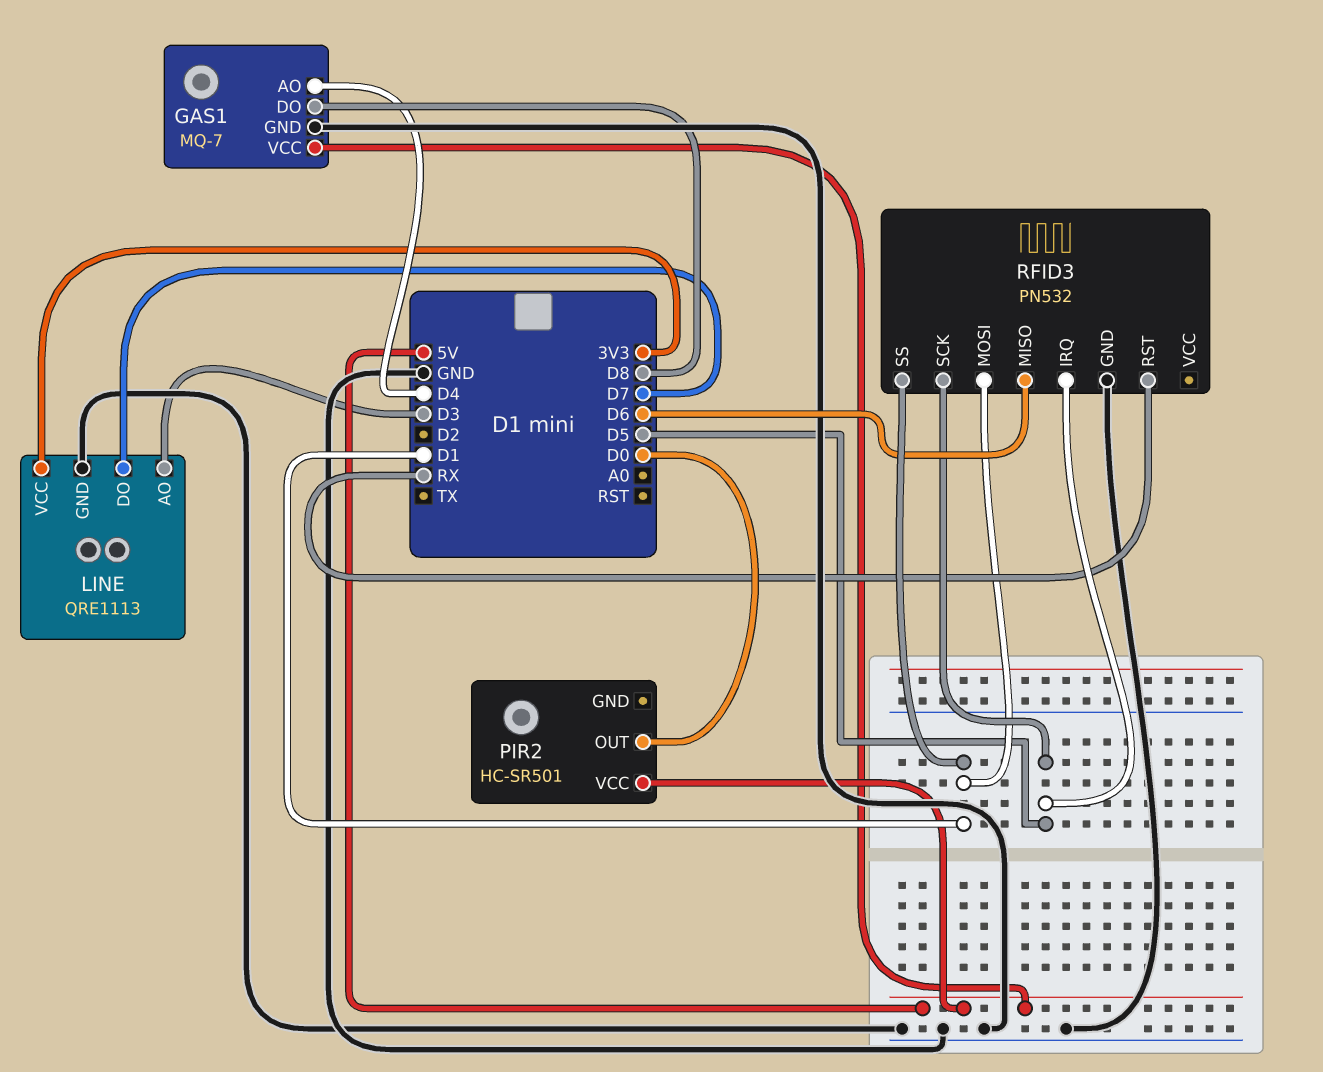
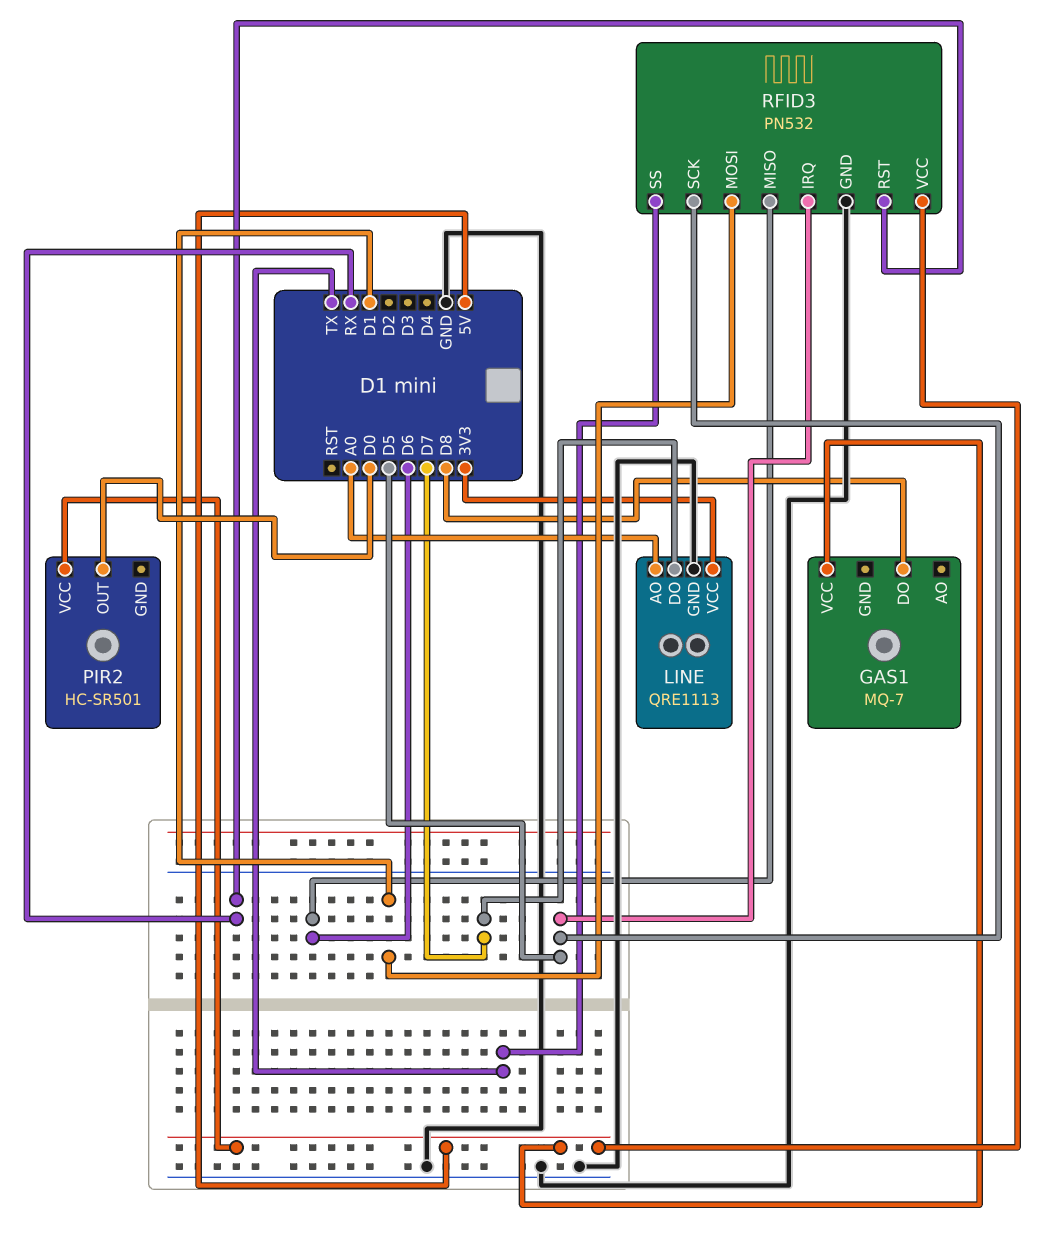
GAS1 pin AO: D4 -> none
GAS1 pin GND: GND -> none
LINE pin AO: D3 -> A0
RFID3 pin SS: D1 -> TX
RFID3 pin VCC: none -> 5V

